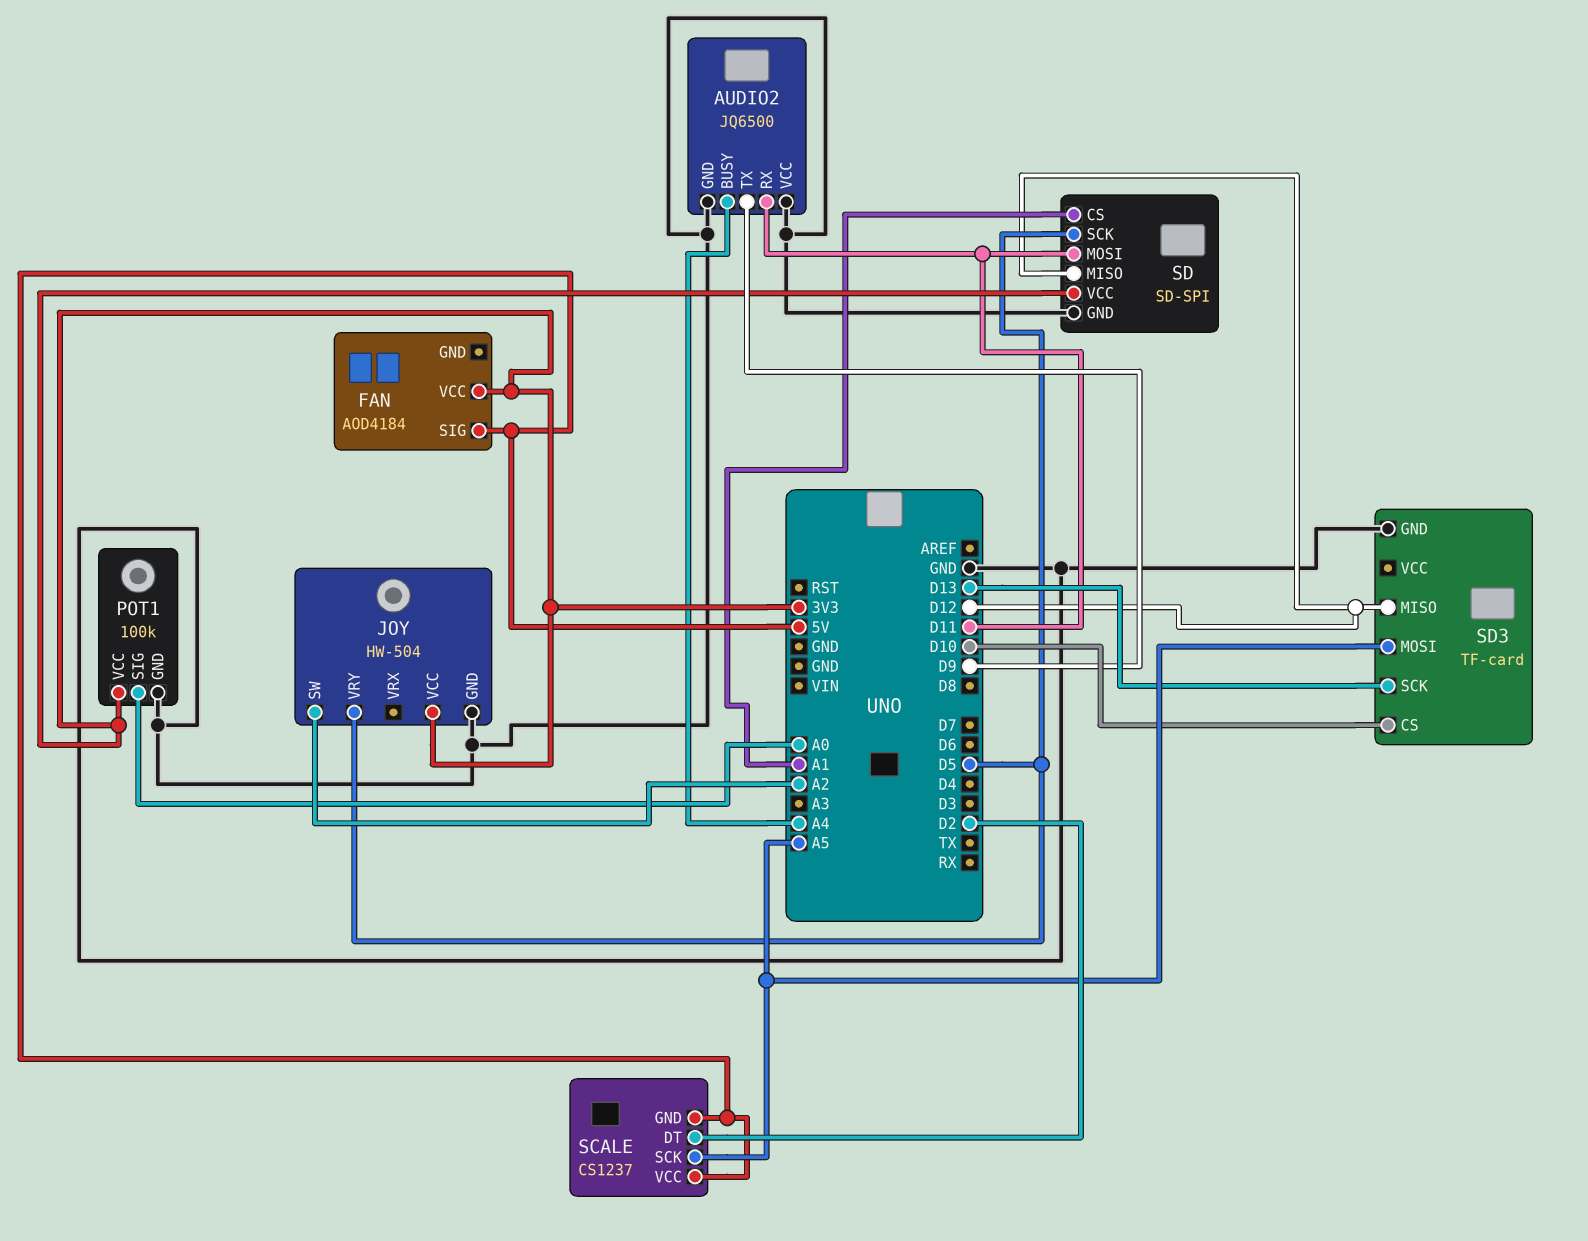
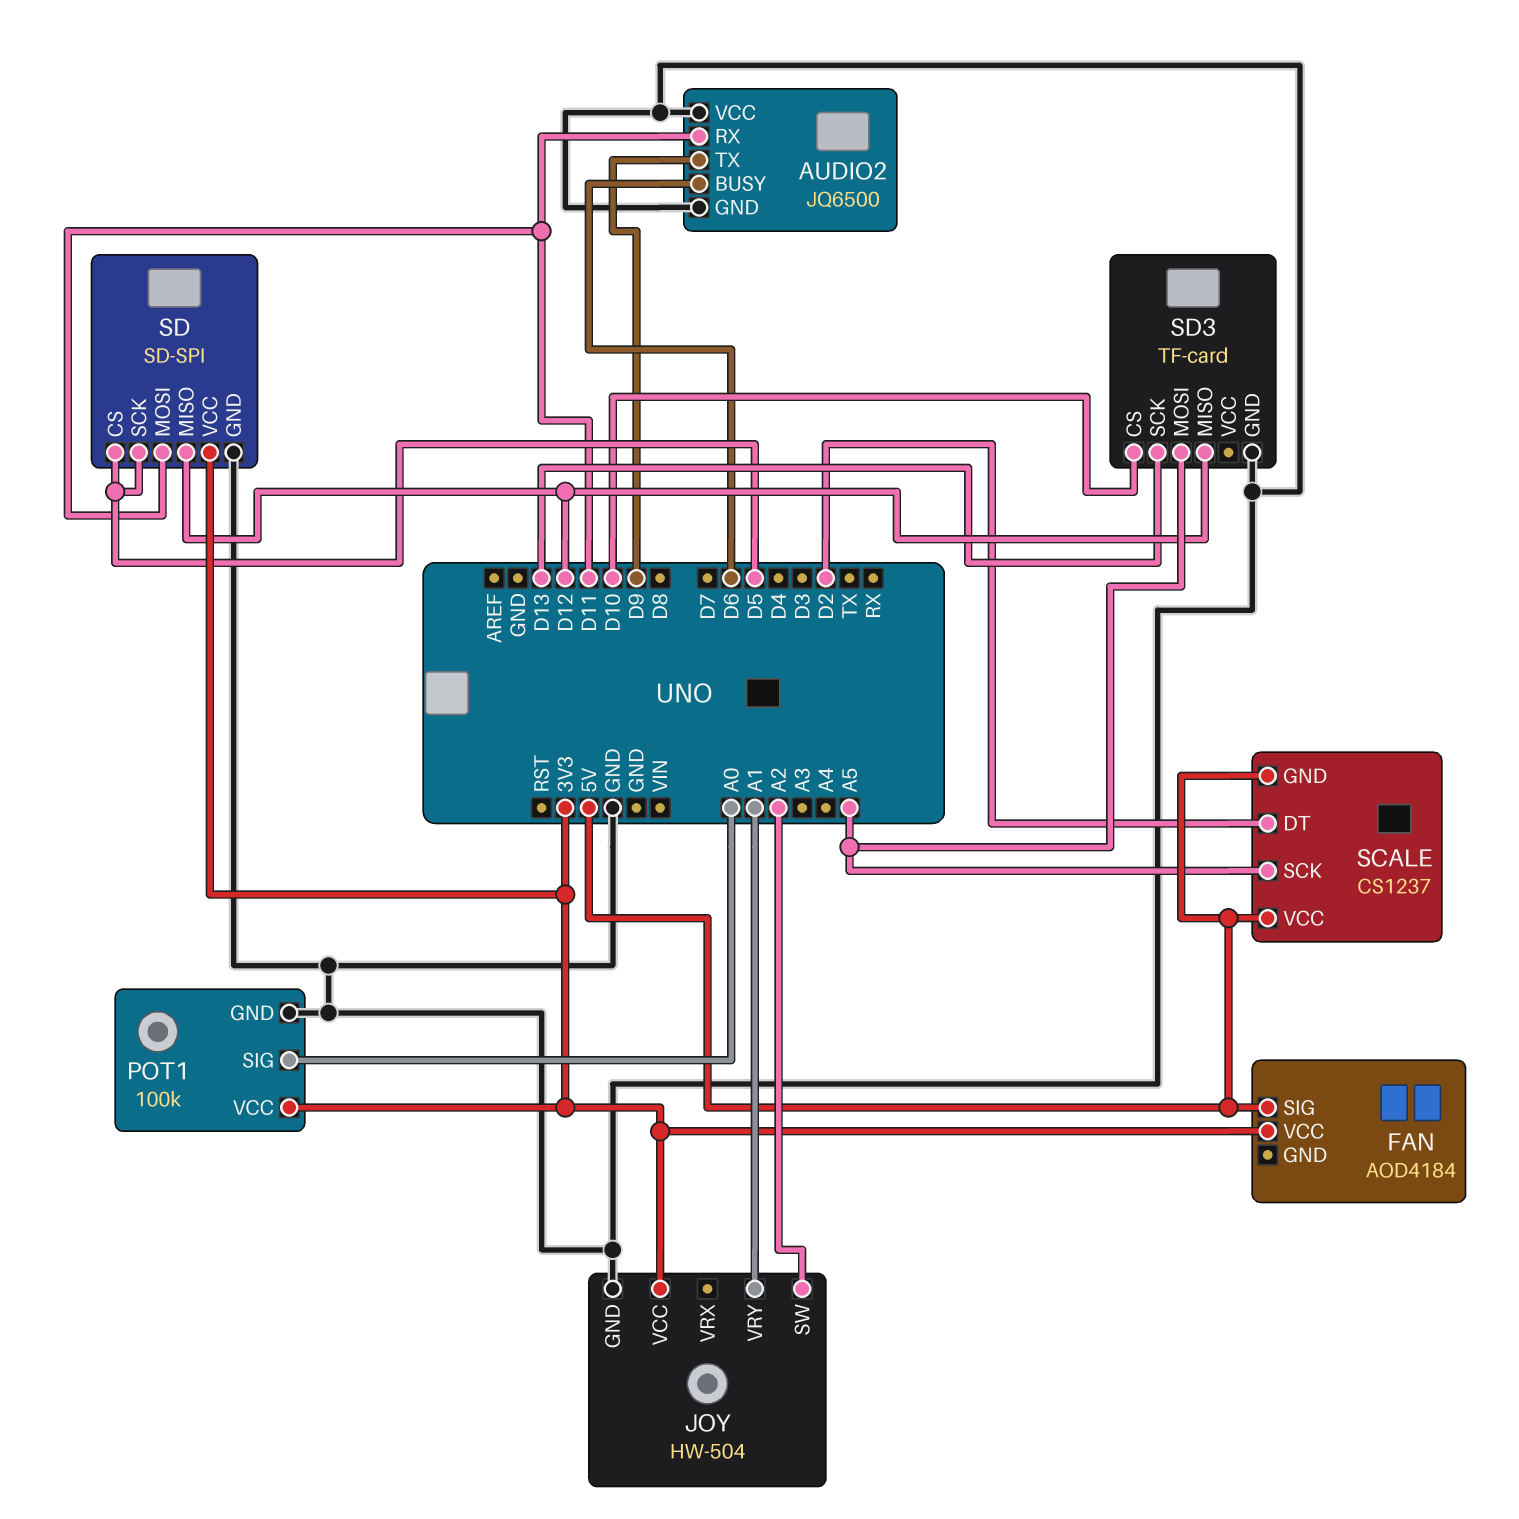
AUDIO2 pin BUSY: A4 -> D6
JOY pin VRY: D5 -> A1
SD pin CS: A1 -> D5

